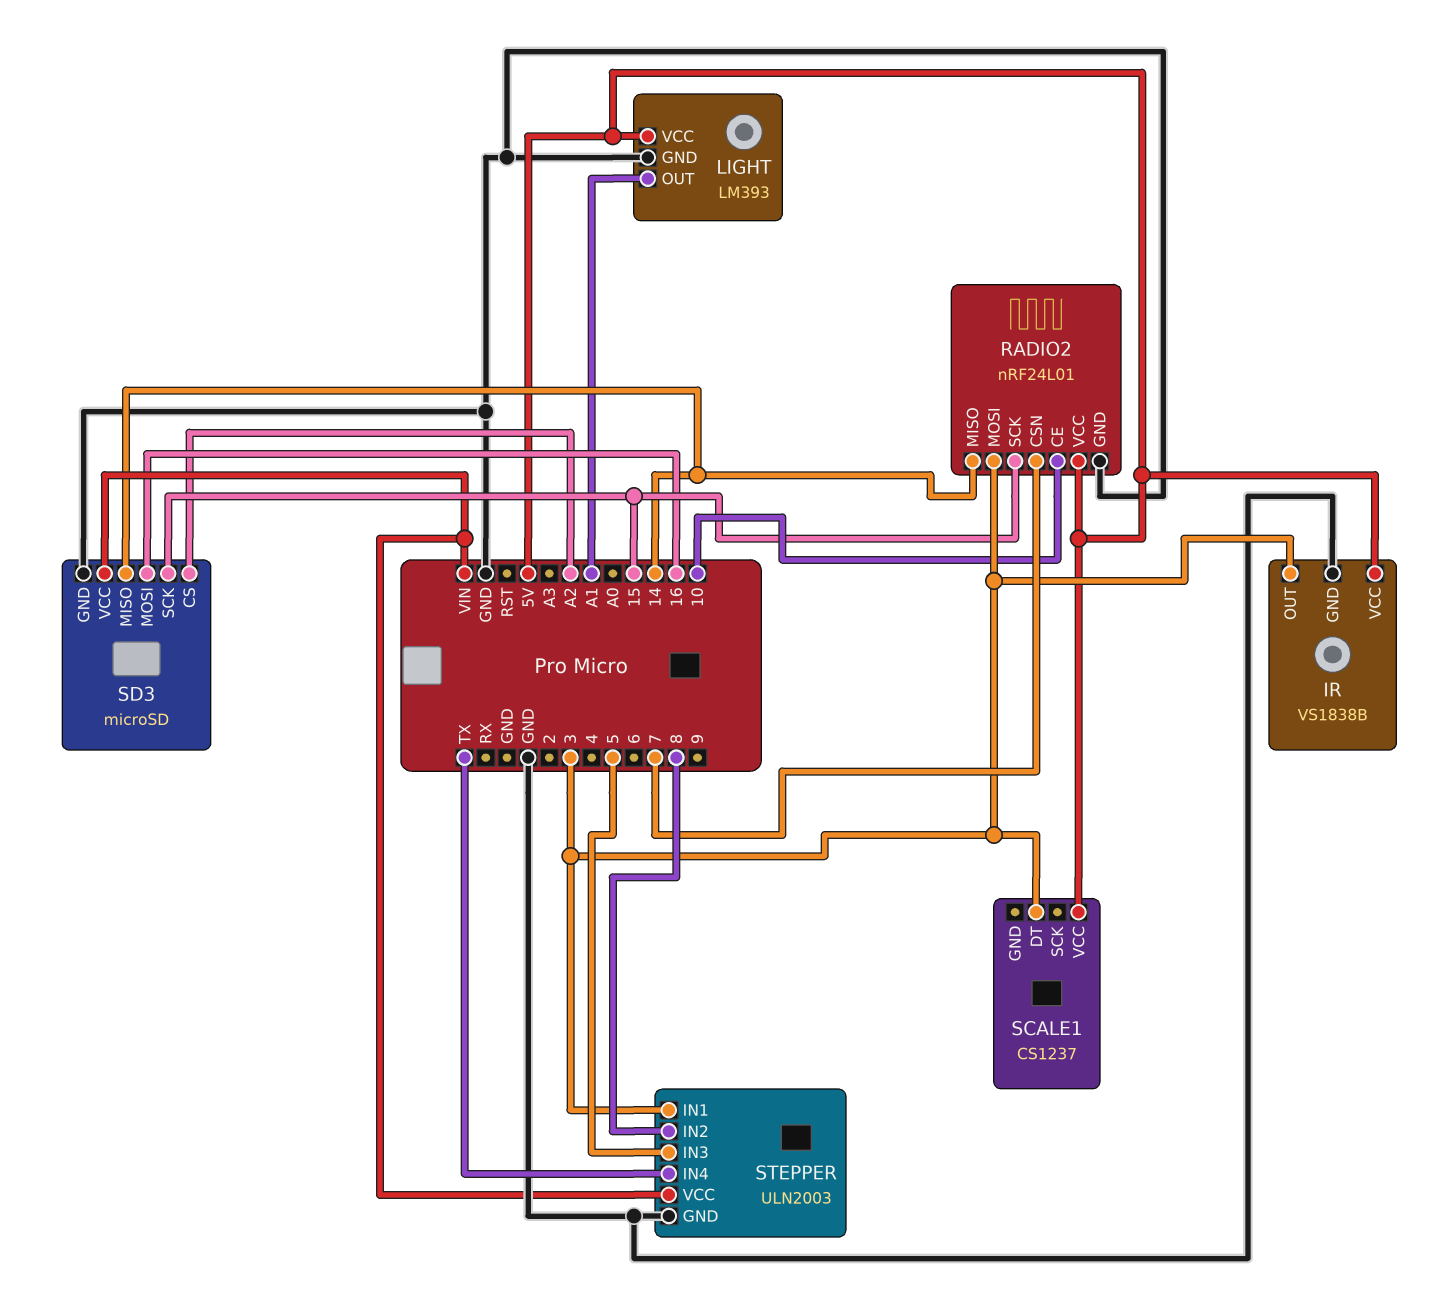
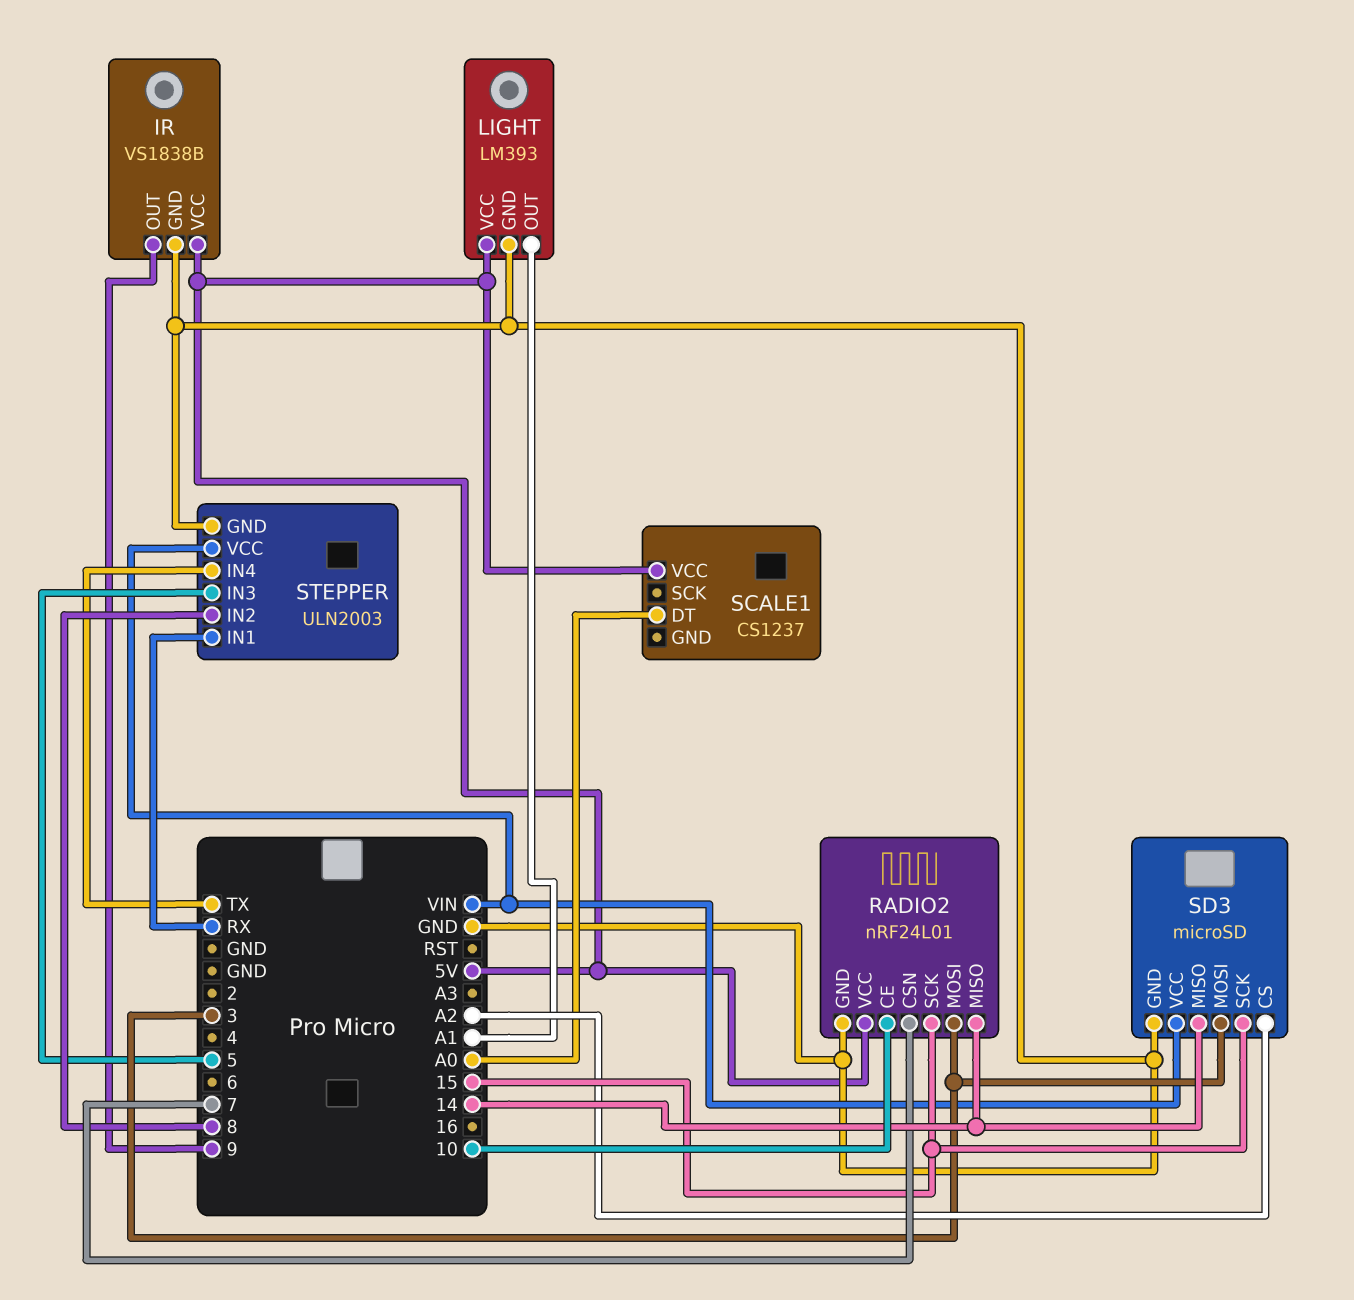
IR pin OUT: 3 -> 9
SCALE1 pin DT: 3 -> A0
SD3 pin MOSI: 16 -> 3
STEPPER pin IN1: 3 -> RX

